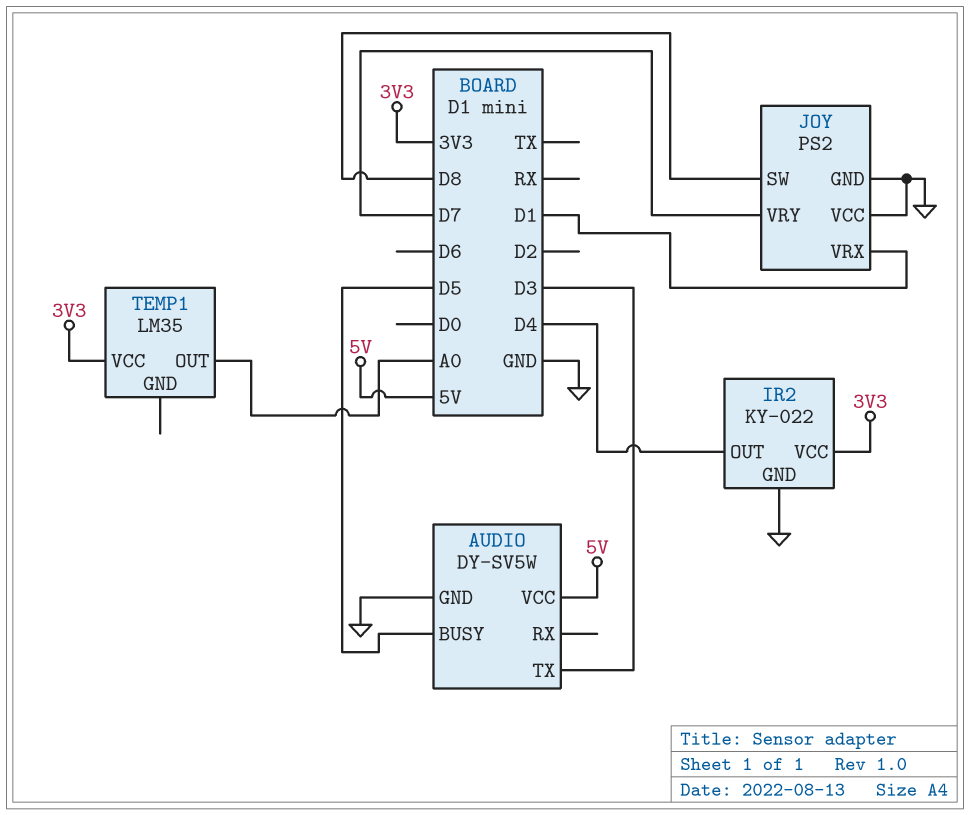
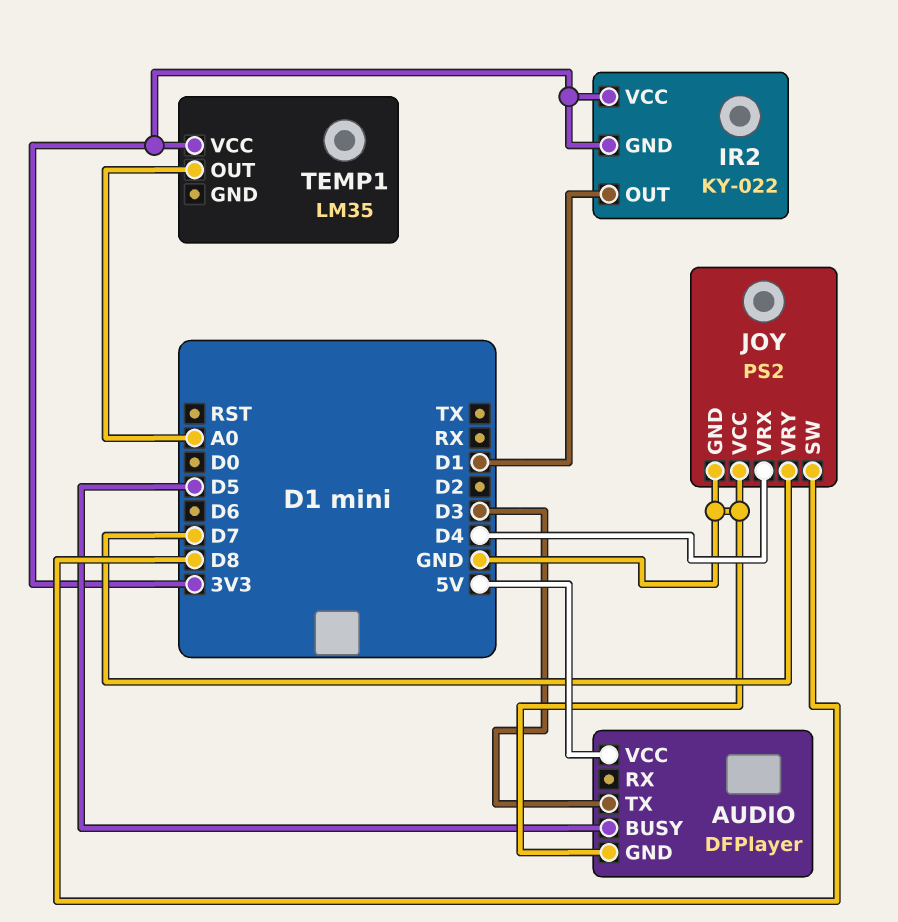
AUDIO: DY-SV5W -> DFPlayer
IR2 pin GND: GND -> 3V3
IR2 pin OUT: D4 -> D1
JOY pin VRX: D1 -> D4

